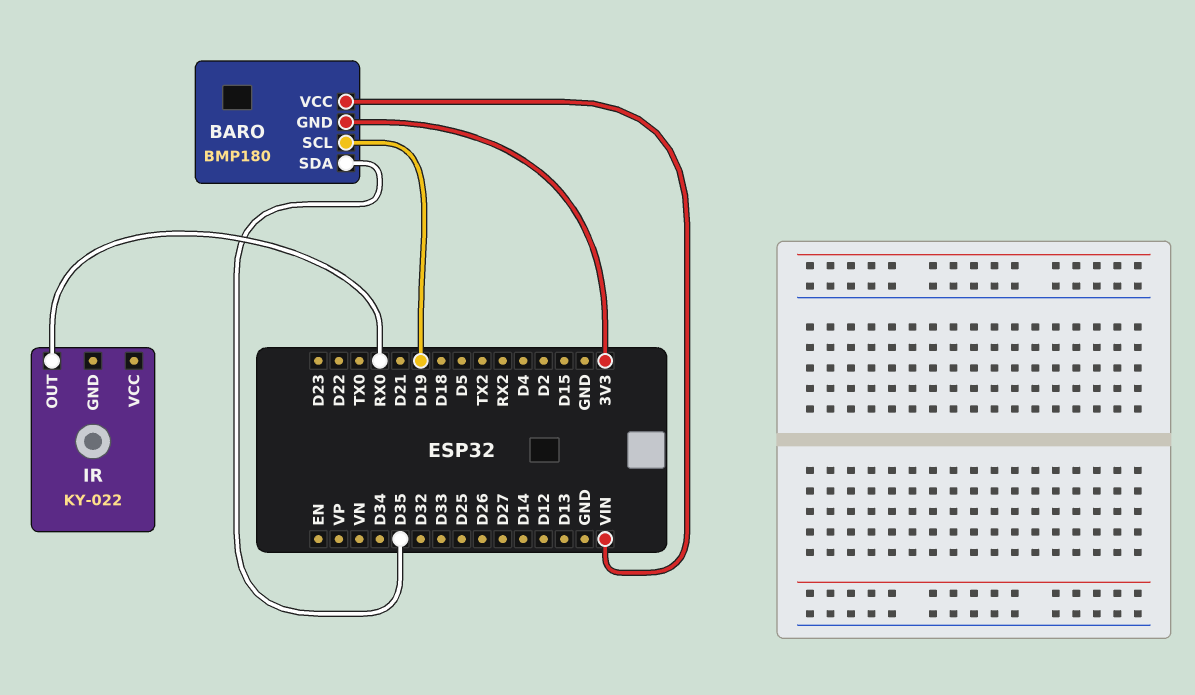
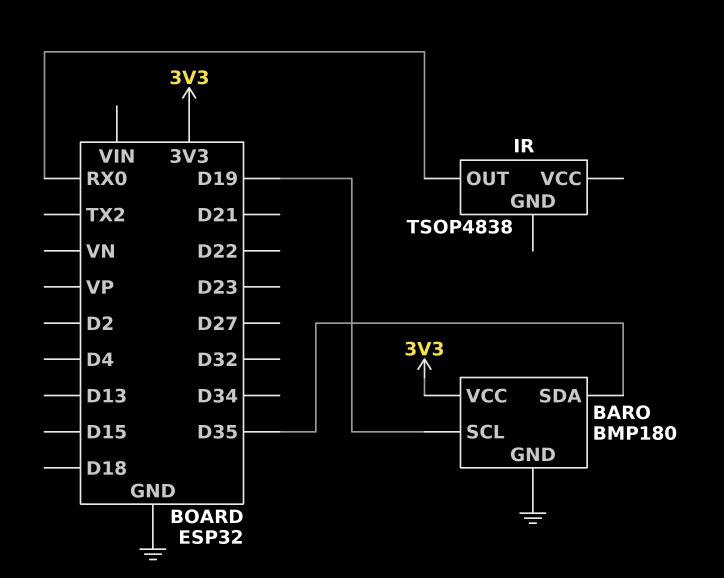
BARO pin GND: 3V3 -> GND
BARO pin VCC: VIN -> 3V3
IR: KY-022 -> TSOP4838

